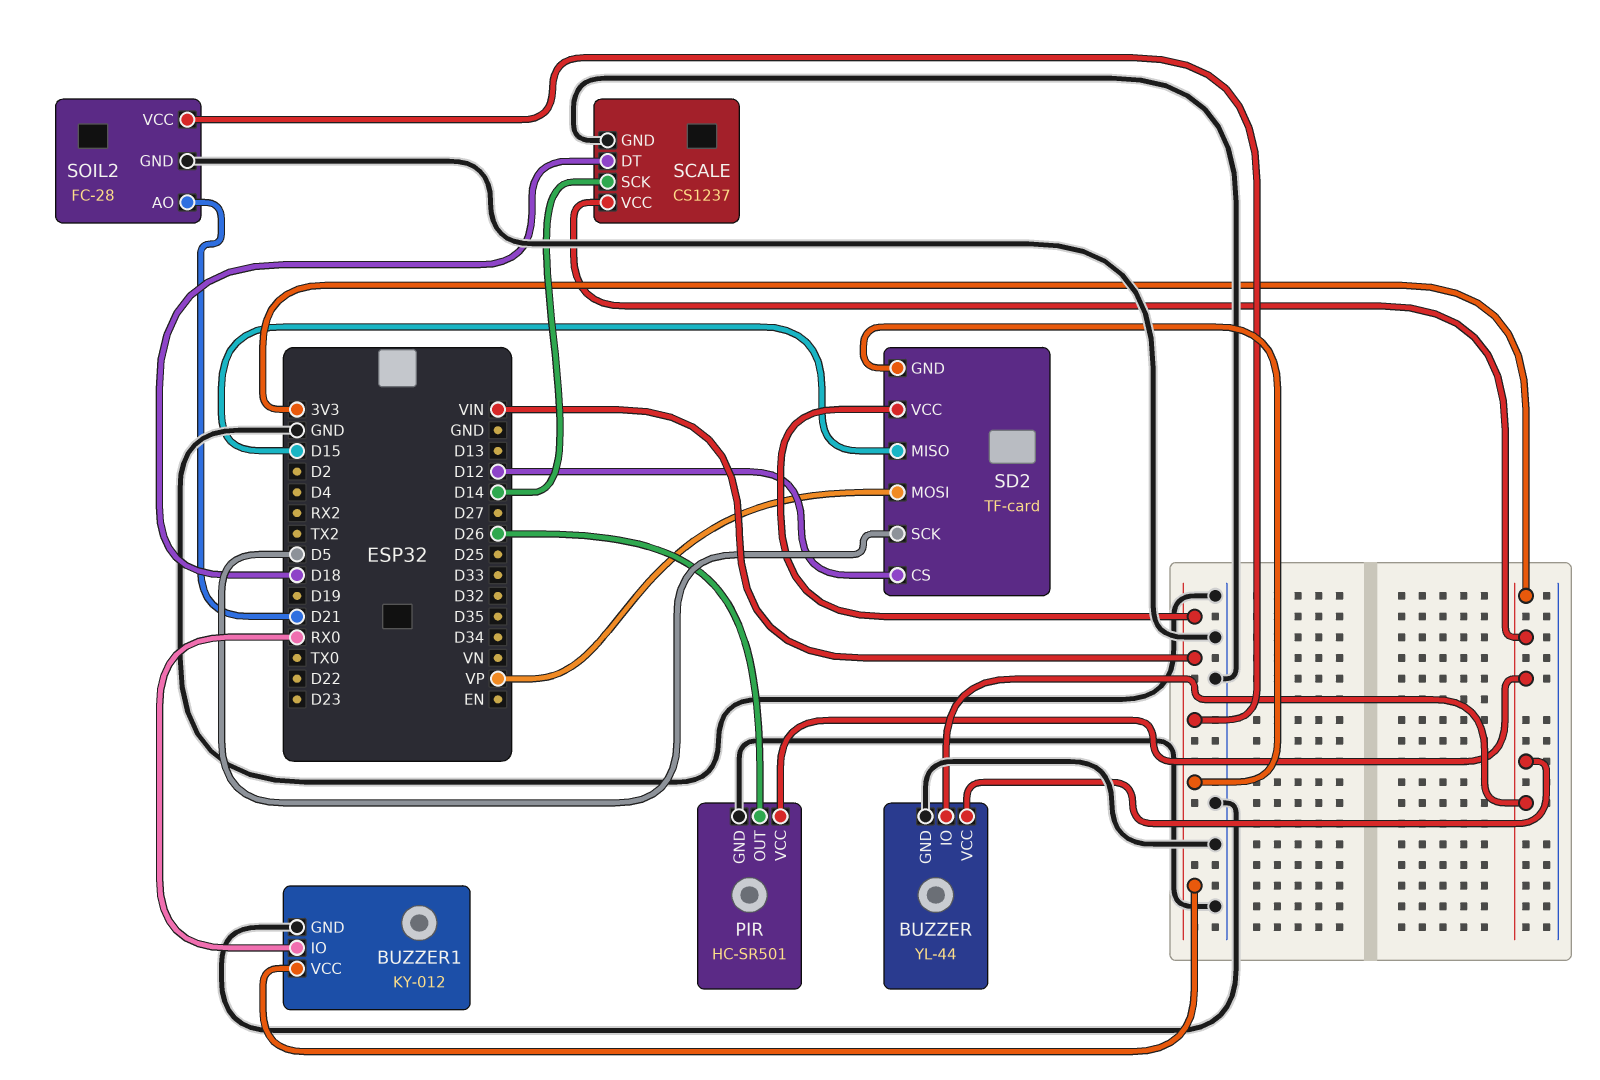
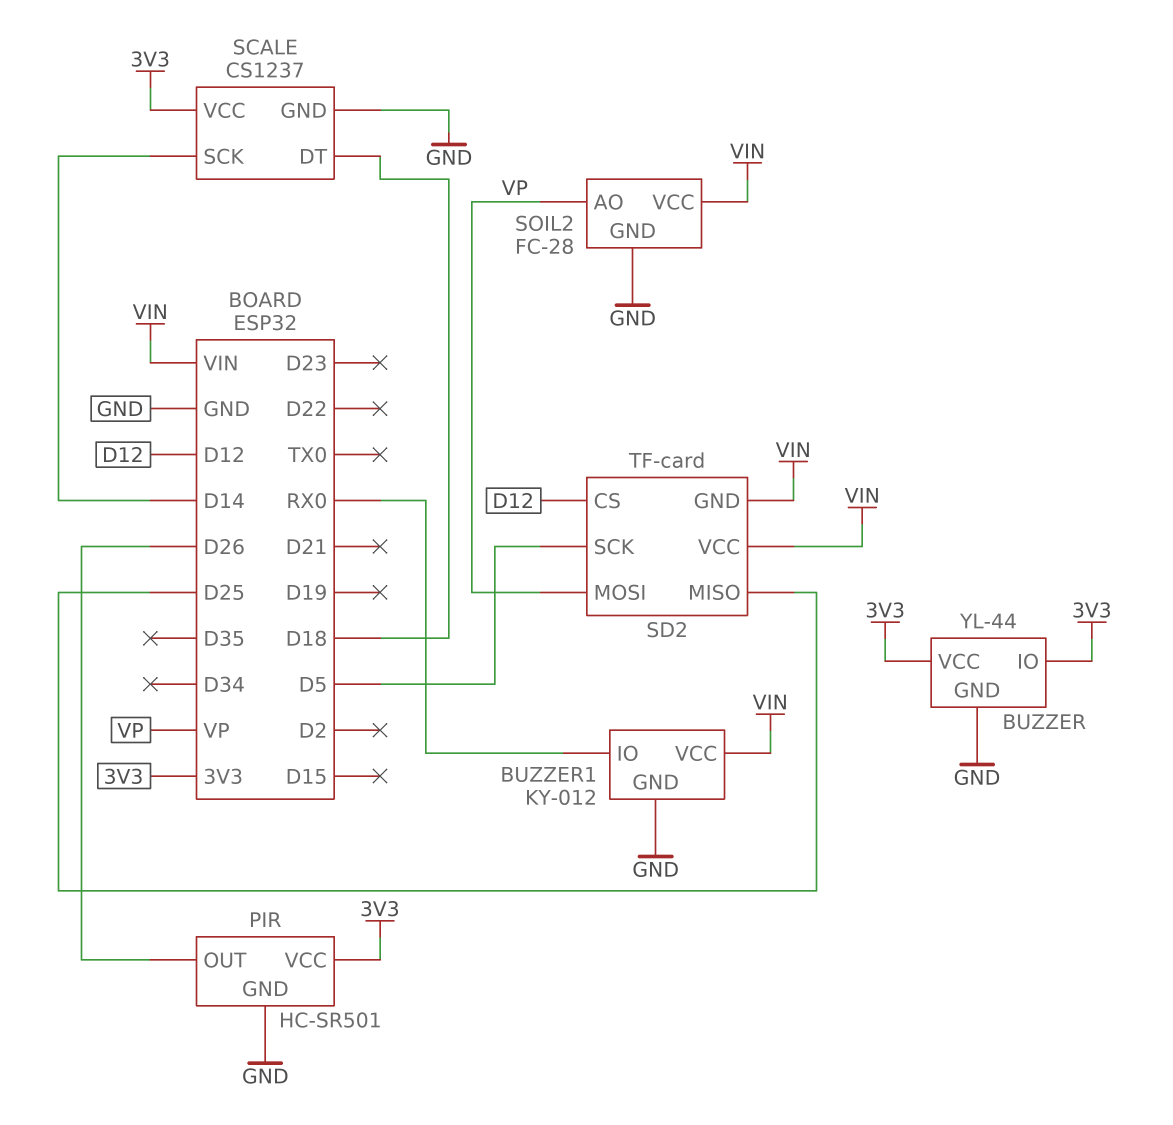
SD2 pin MISO: D15 -> D25
SOIL2 pin AO: D21 -> VP

